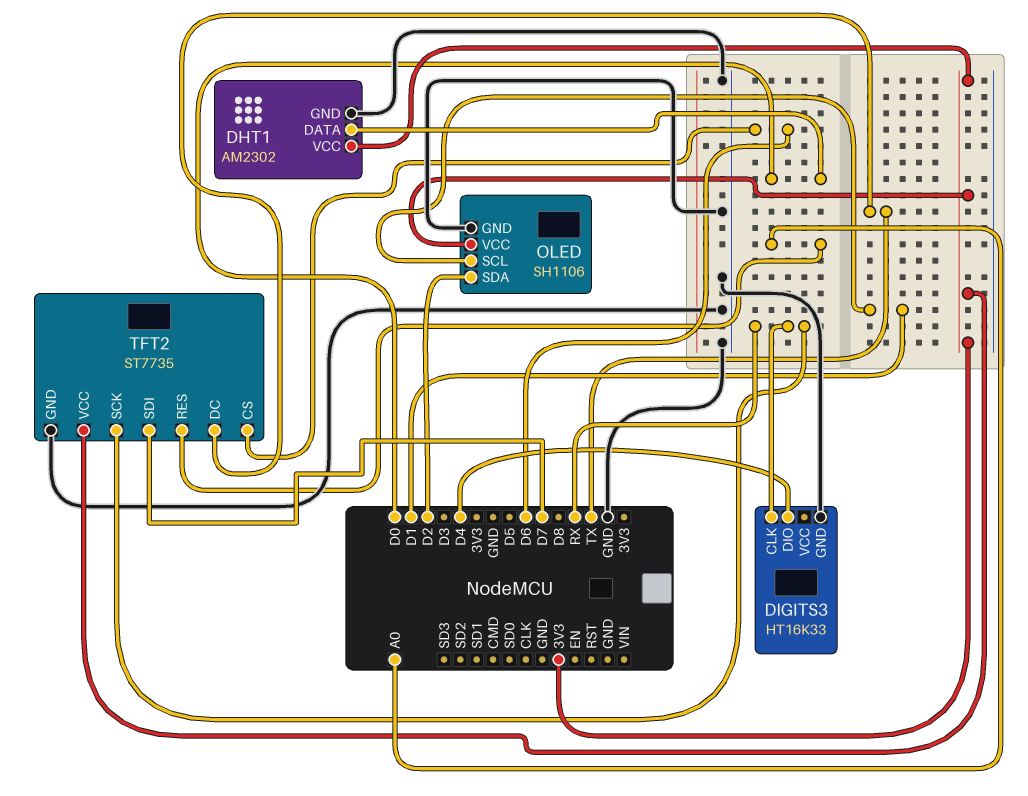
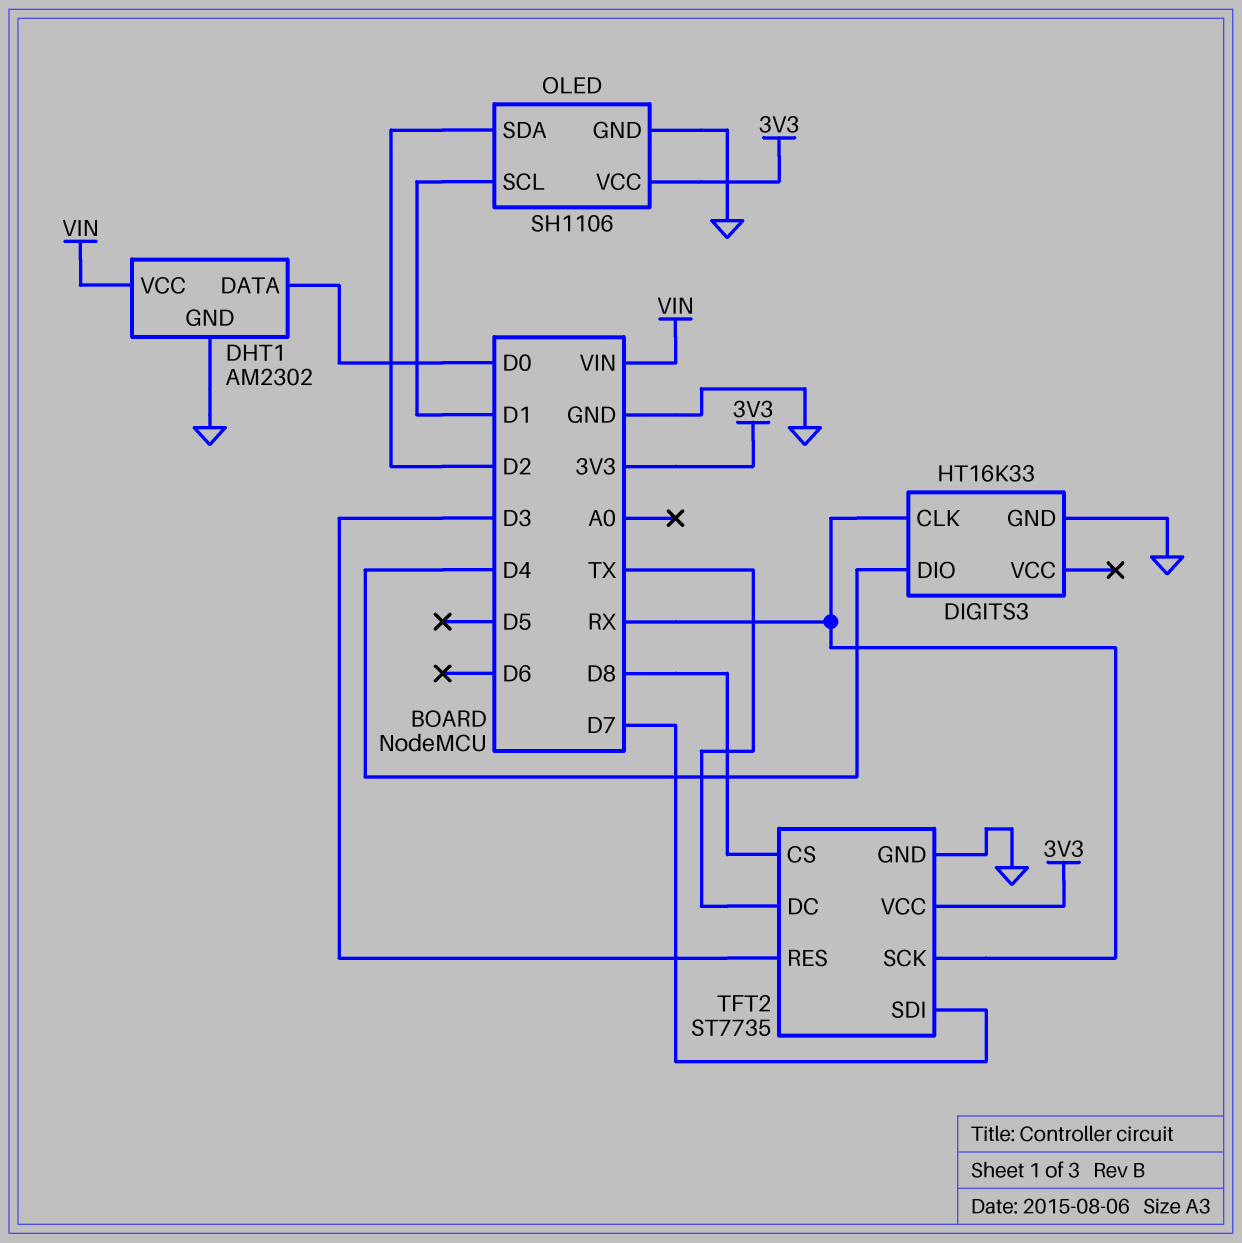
DHT1 pin VCC: 3V3 -> VIN
TFT2 pin CS: D6 -> D8
TFT2 pin RES: A0 -> D3

